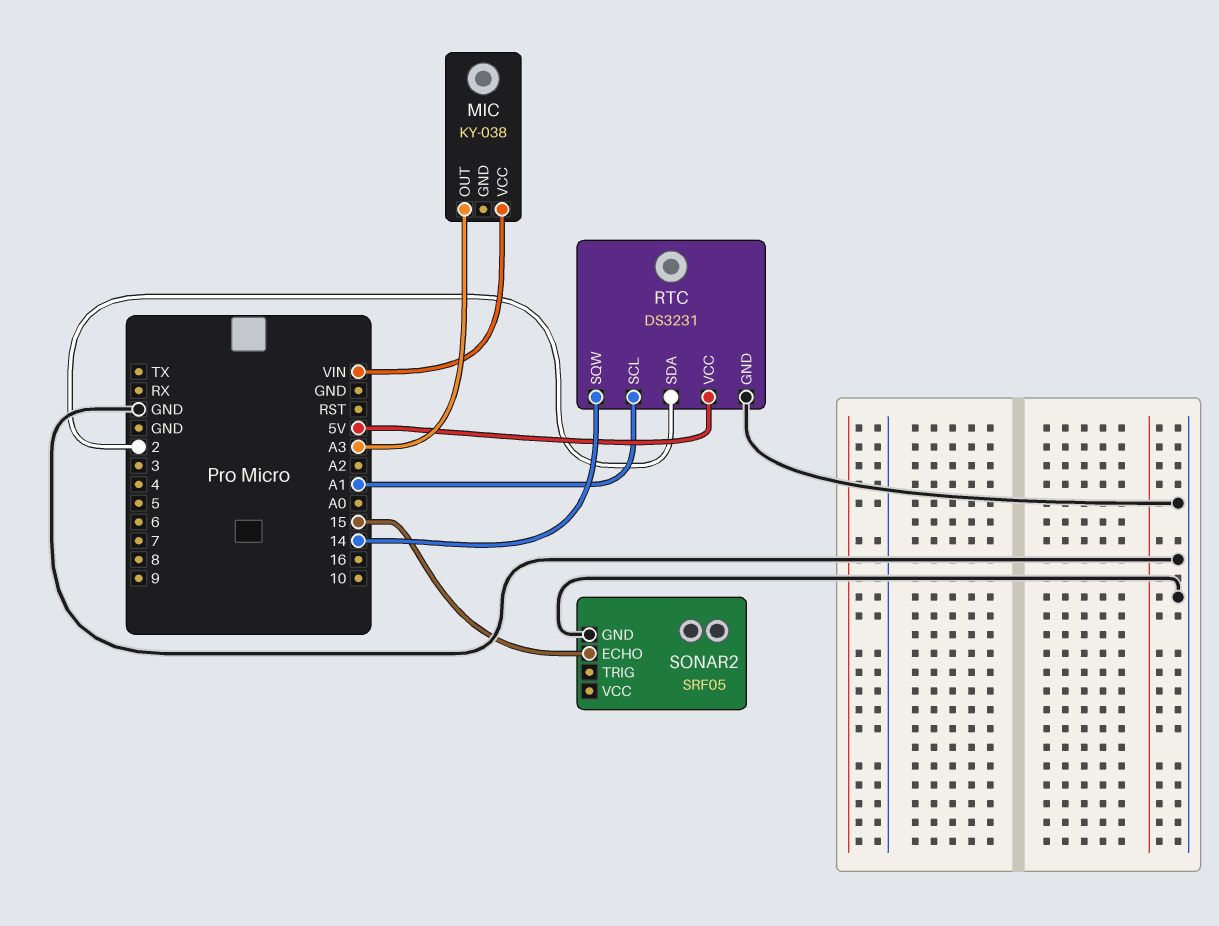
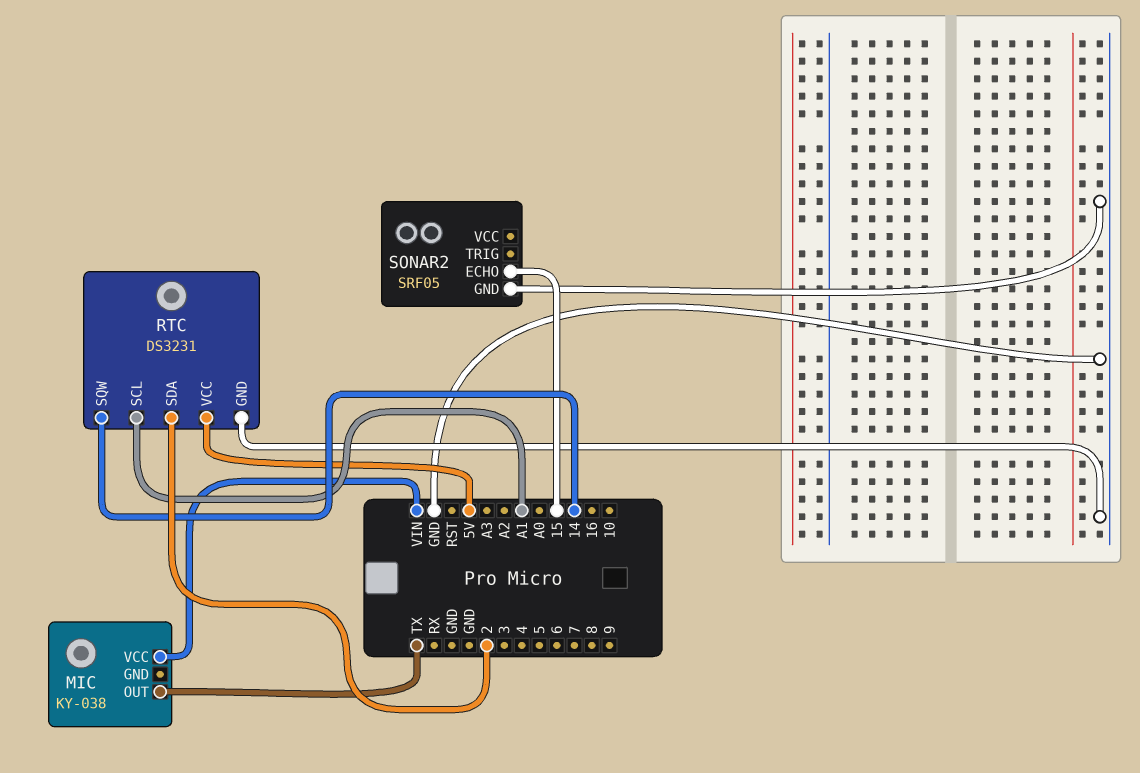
MIC pin OUT: A3 -> TX

